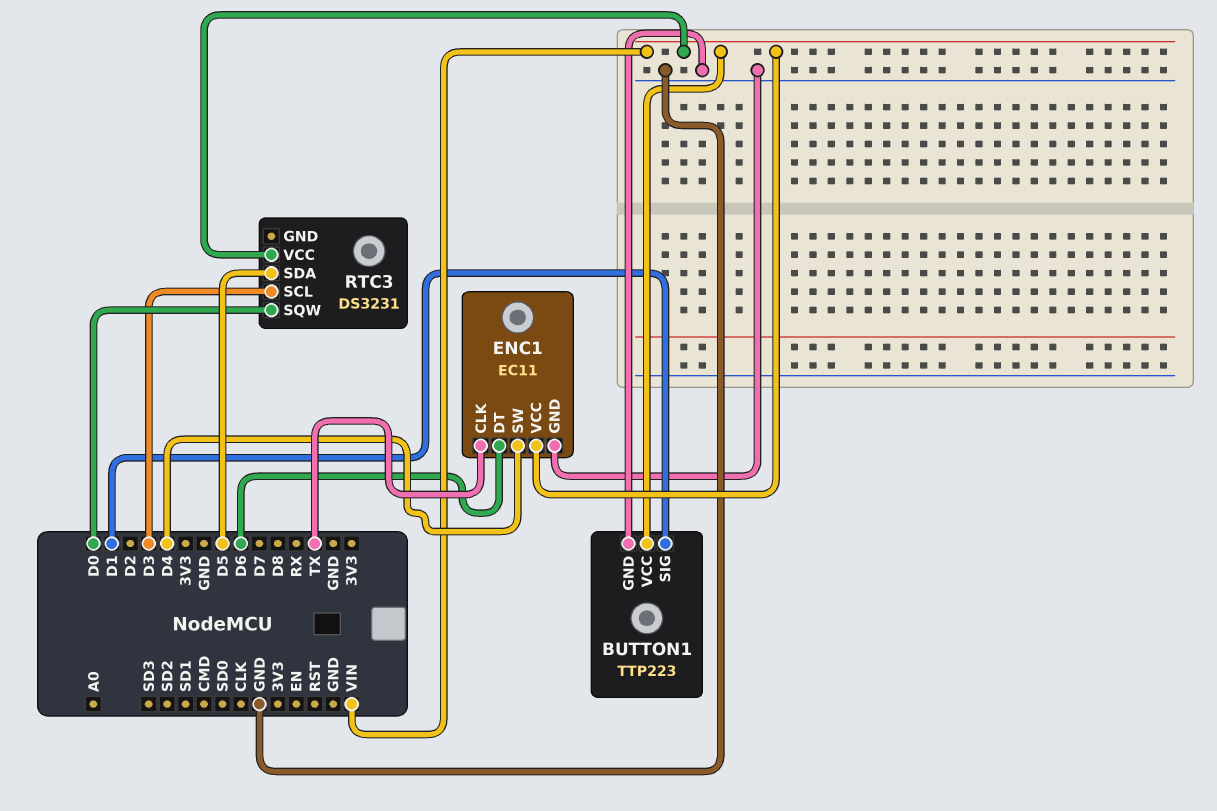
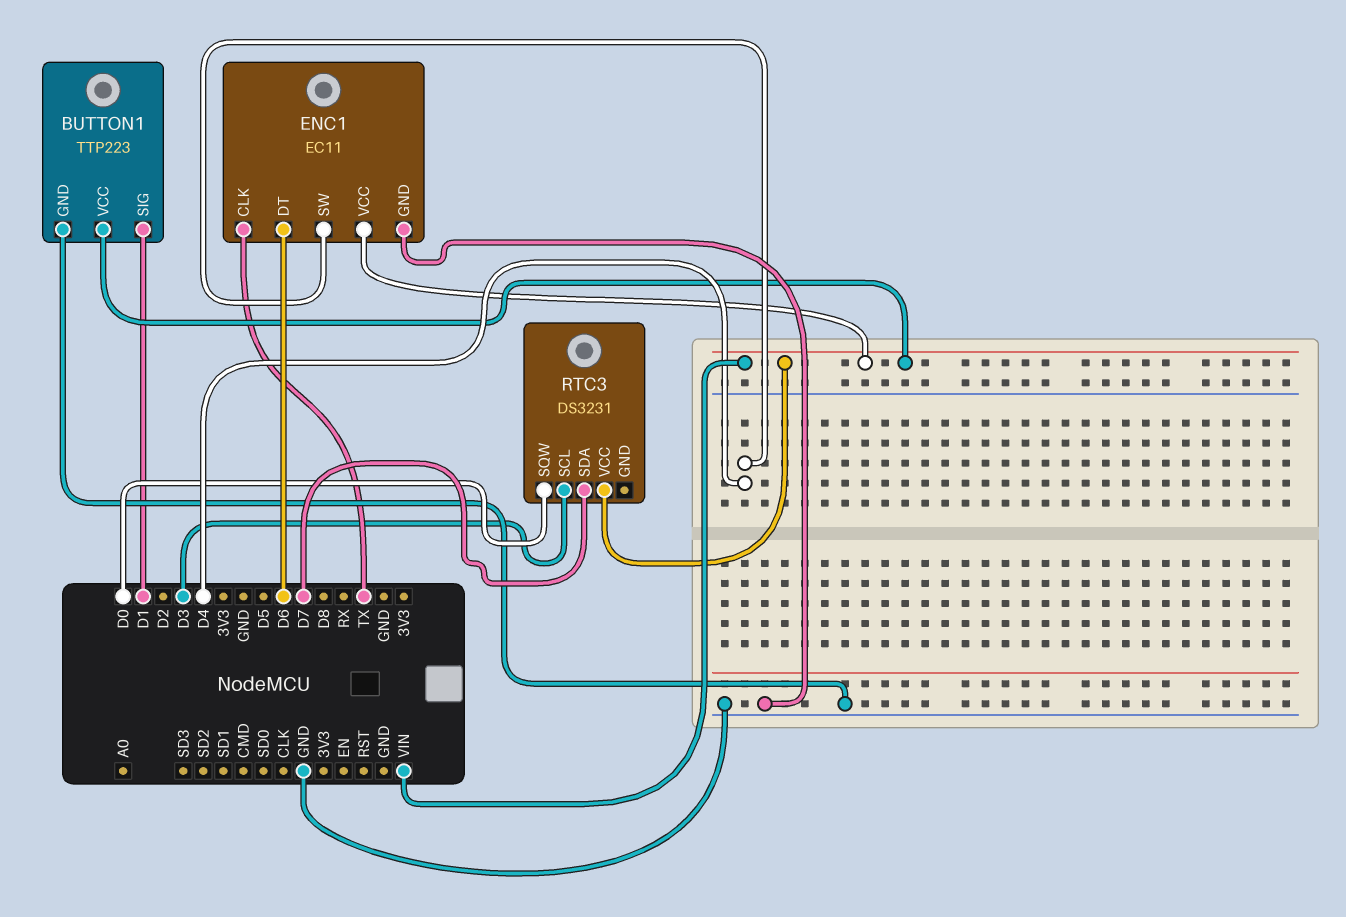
RTC3 pin SDA: D5 -> D7

